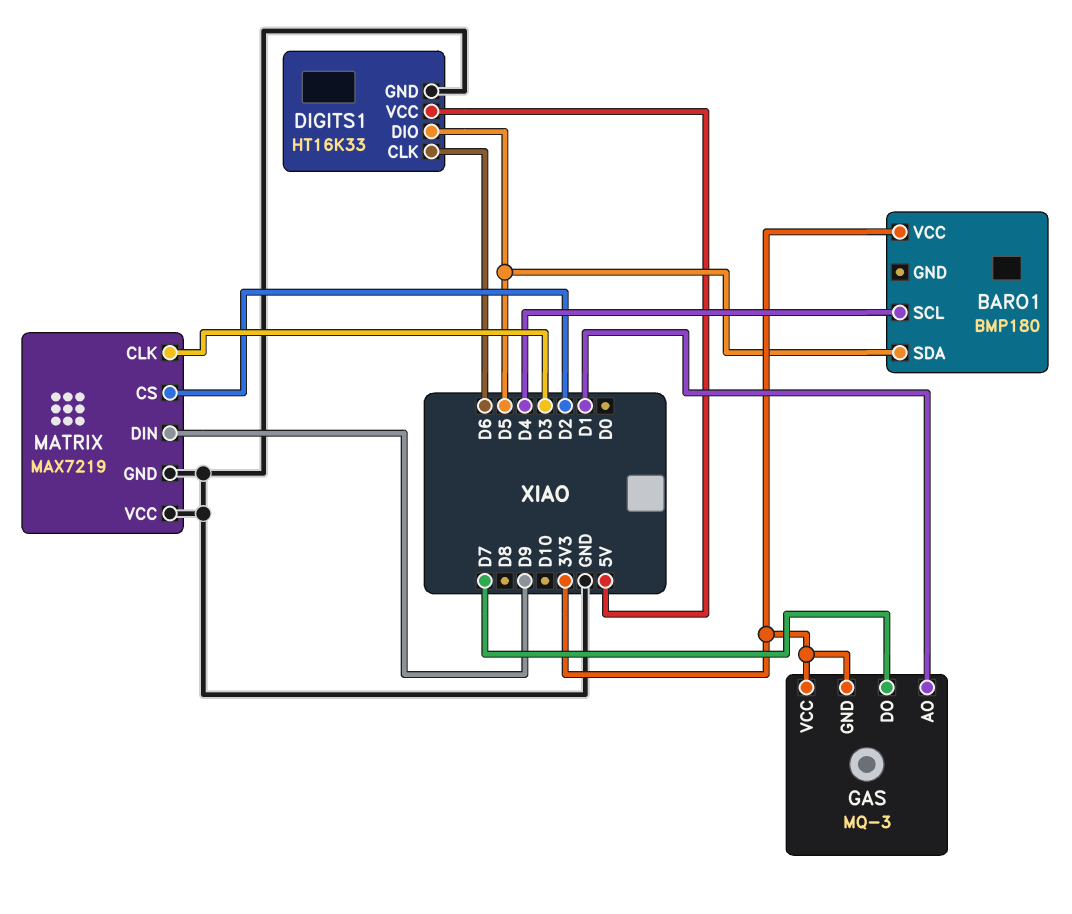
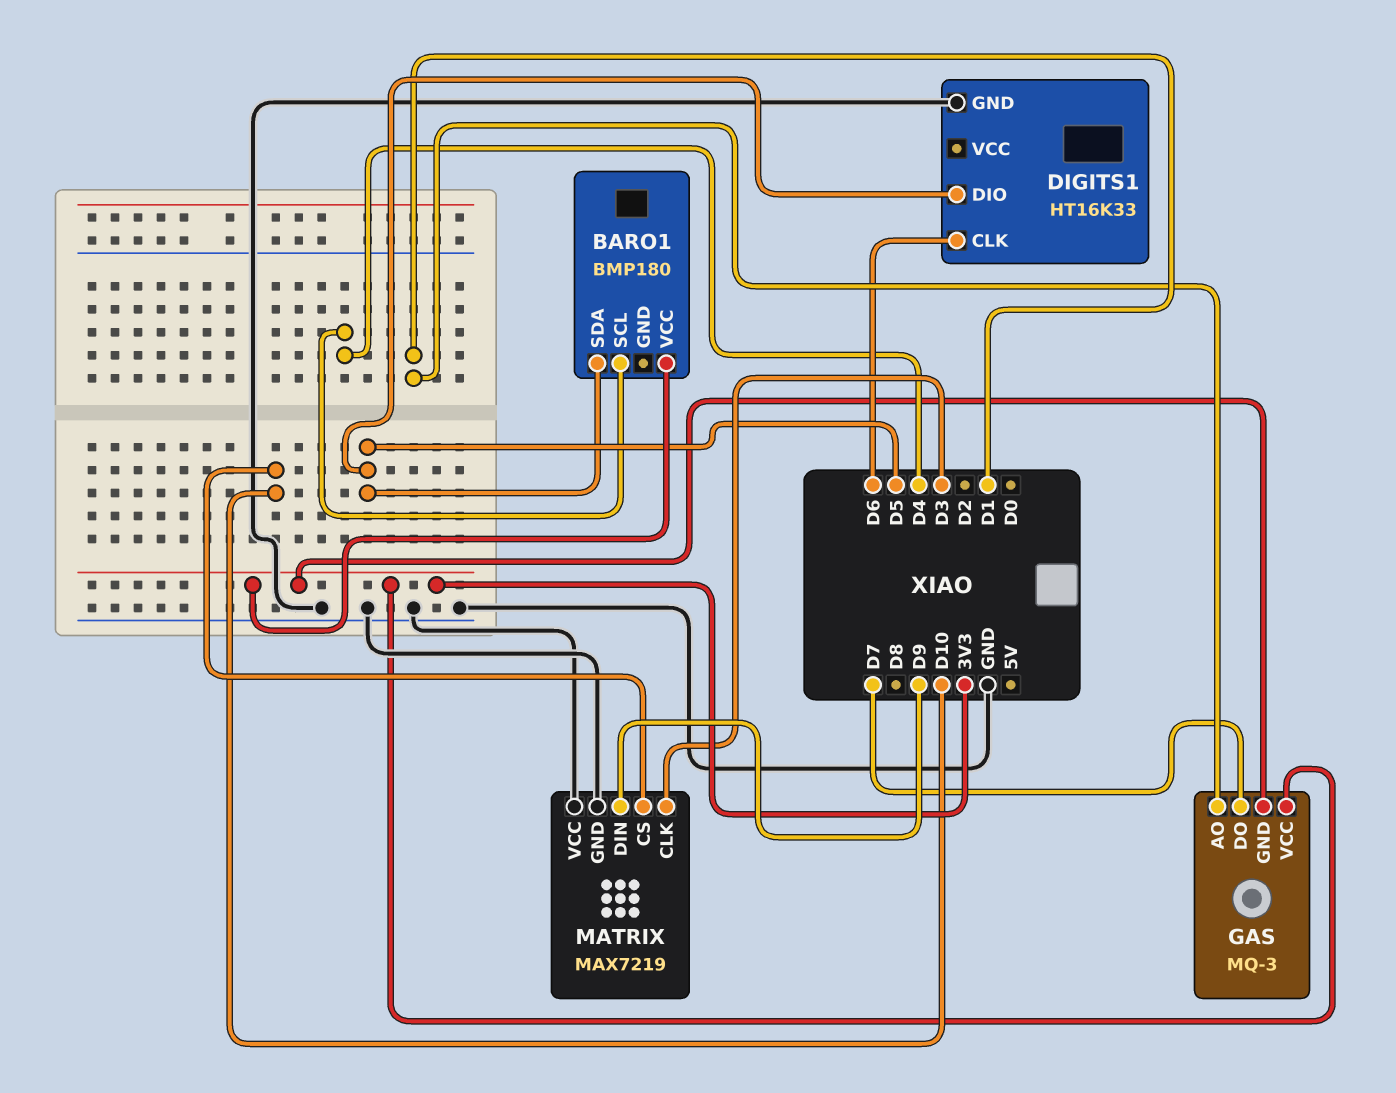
DIGITS1 pin VCC: 5V -> none
MATRIX pin CS: D2 -> D10

